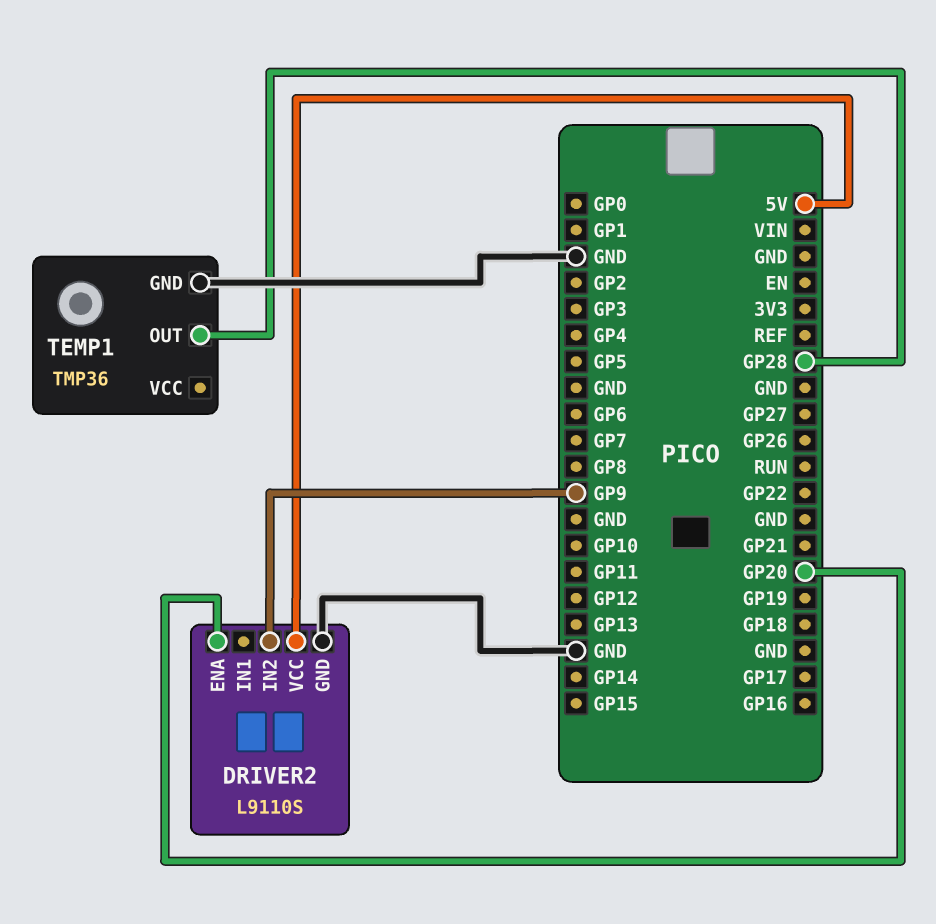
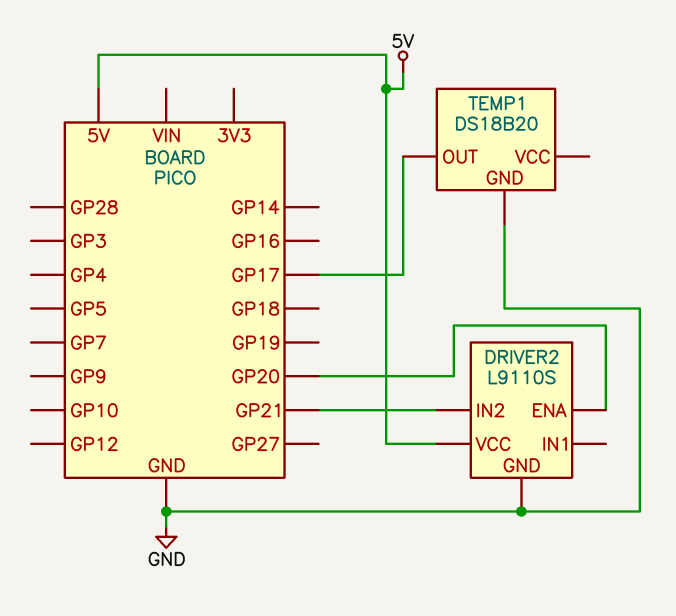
DRIVER2 pin IN2: GP9 -> GP21
TEMP1: TMP36 -> DS18B20
TEMP1 pin OUT: GP28 -> GP17

